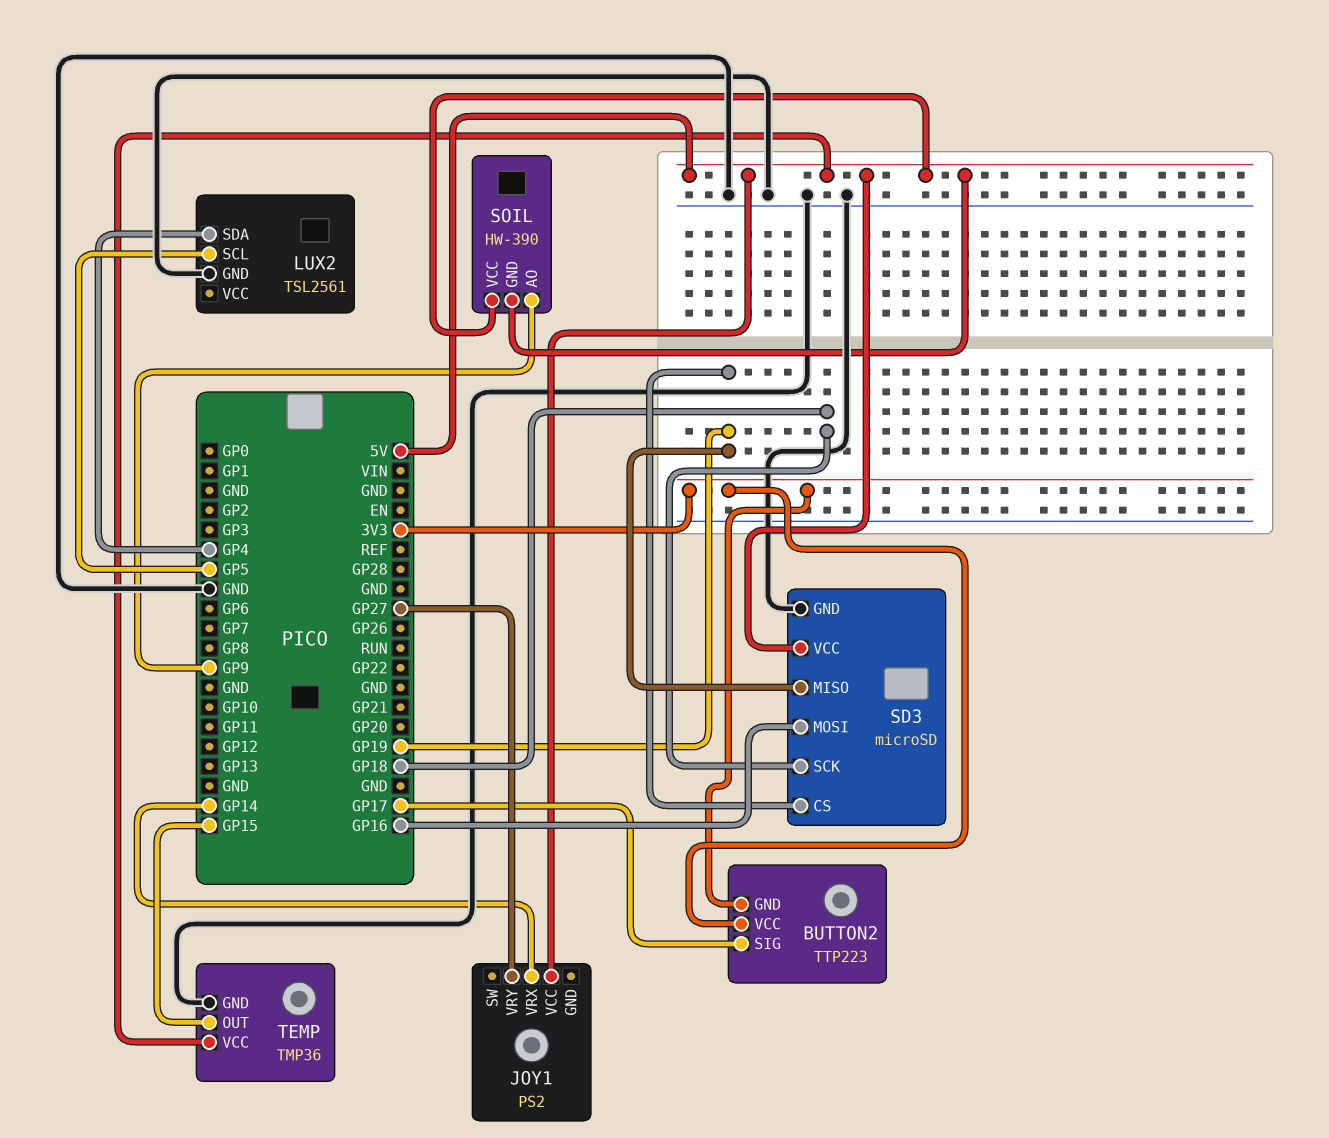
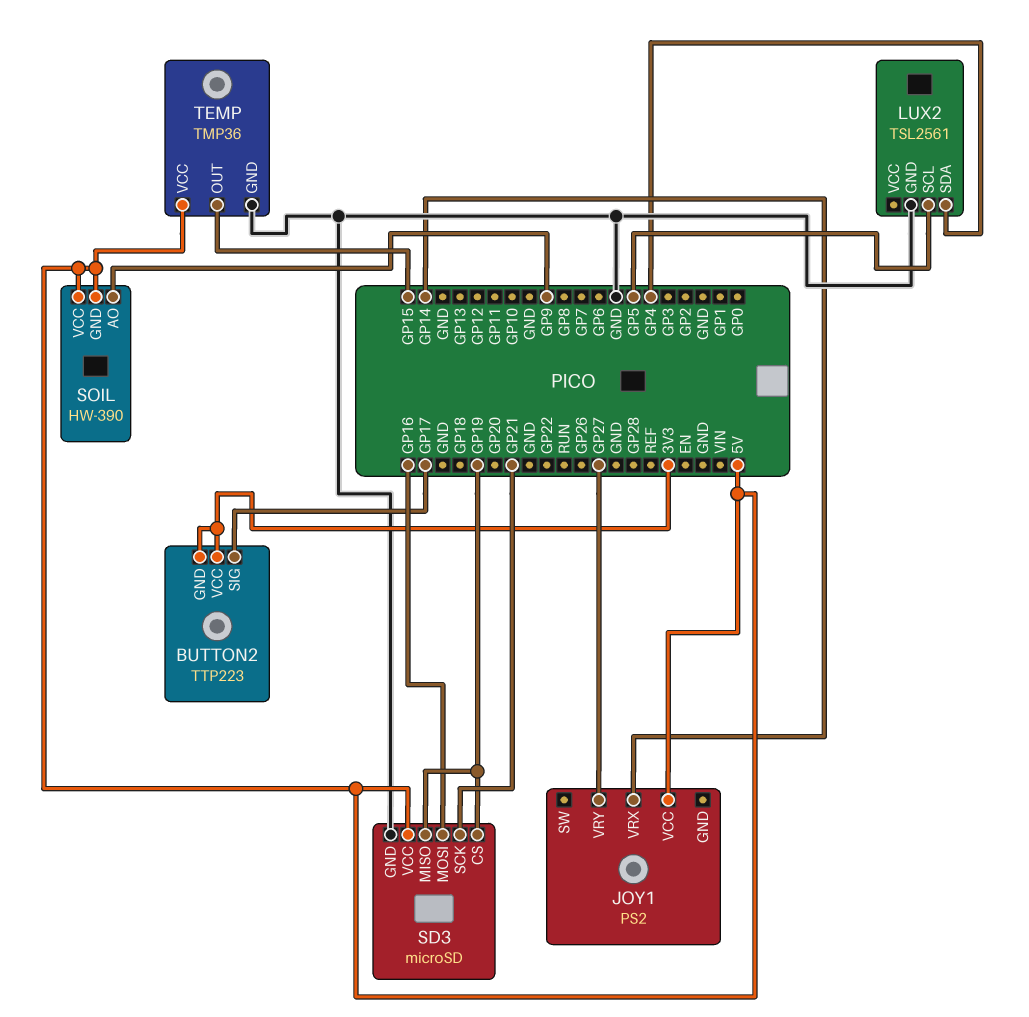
SD3 pin SCK: GP18 -> GP21

